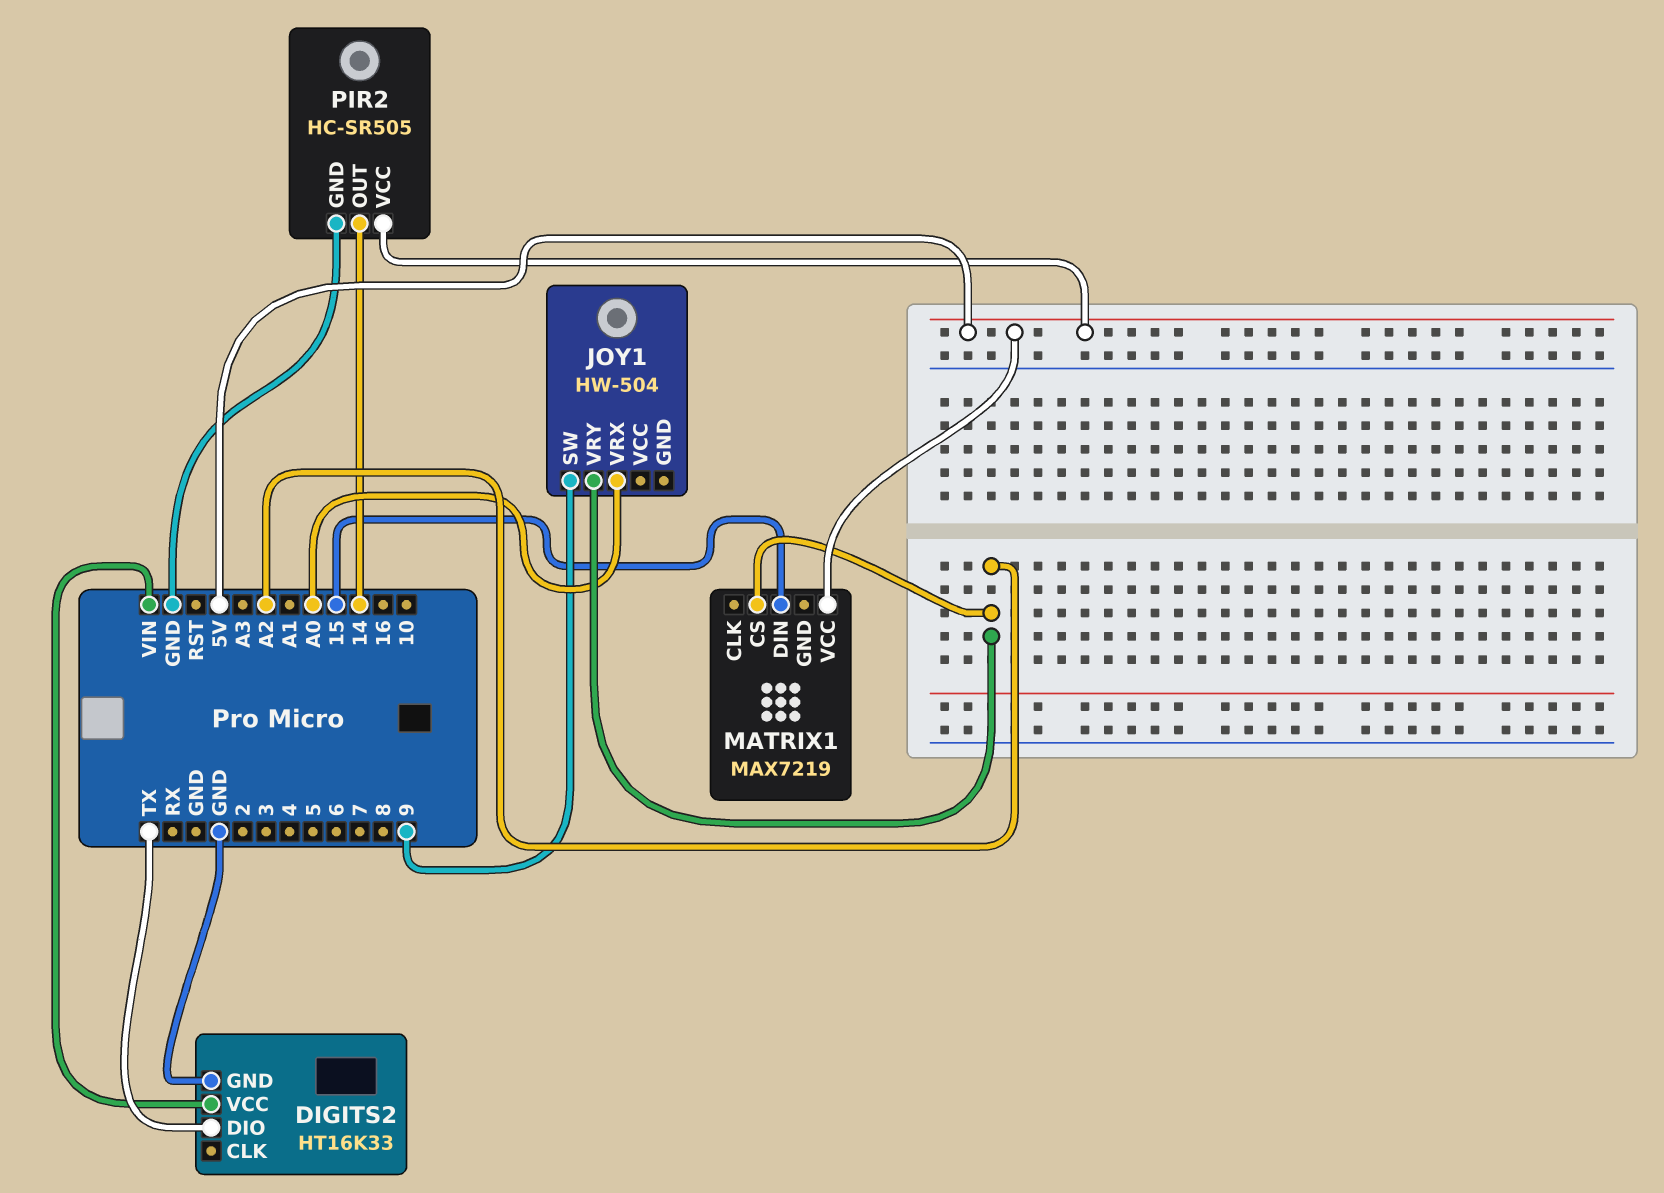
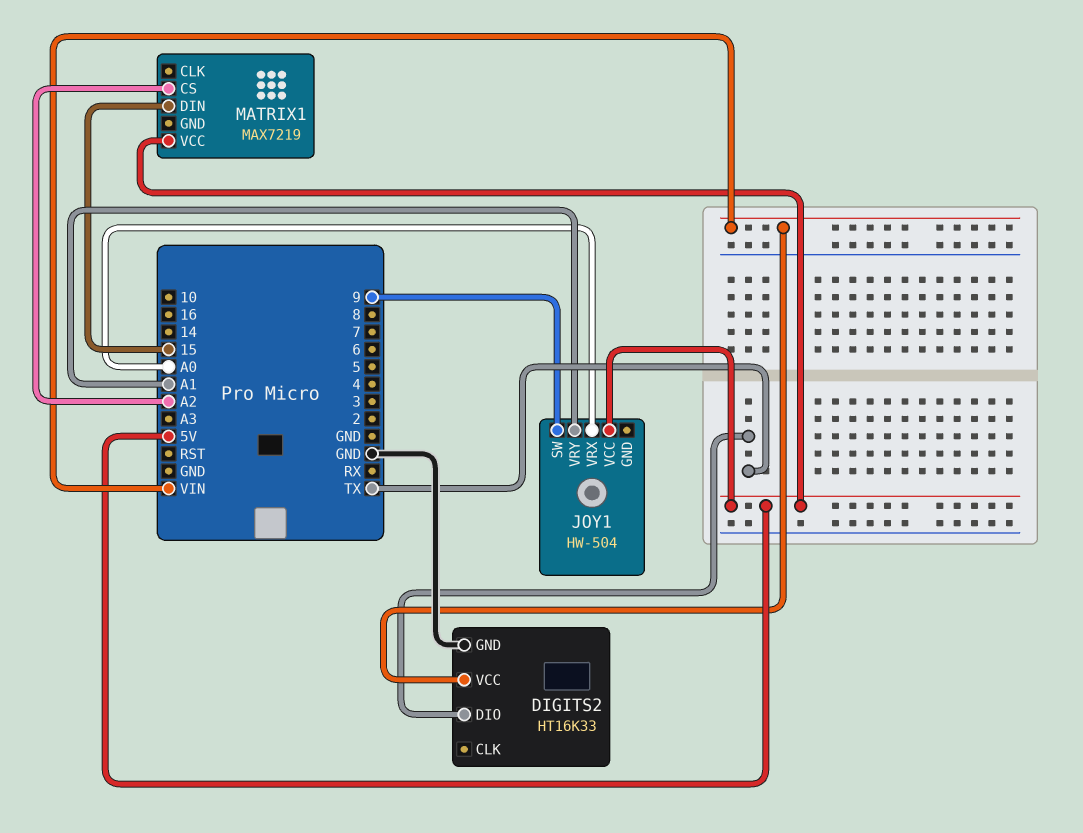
JOY1 pin VCC: none -> 5V
JOY1 pin VRY: A2 -> A1
PIR2: HC-SR505 -> none
PIR2 pin GND: GND -> none
PIR2 pin OUT: 14 -> none
PIR2 pin VCC: 5V -> none

